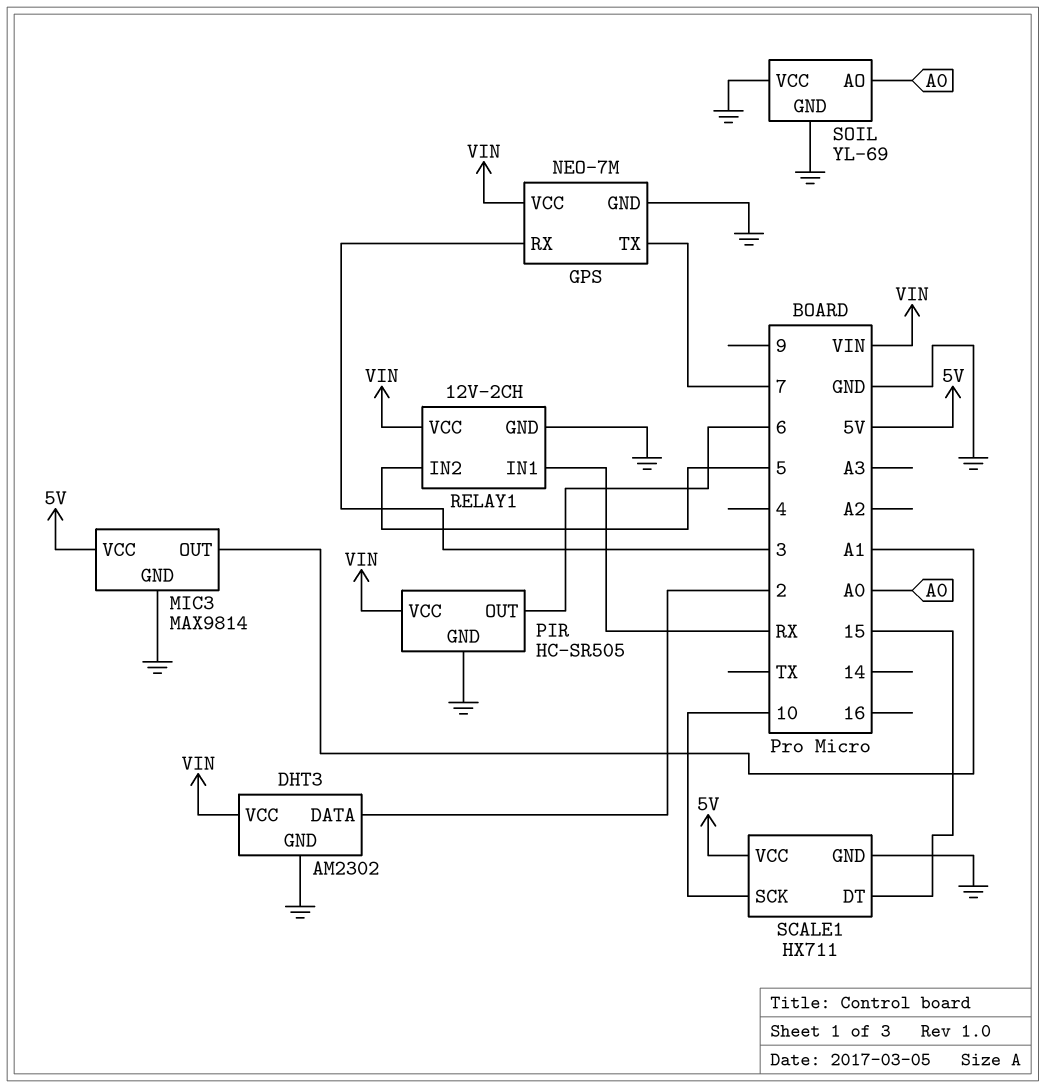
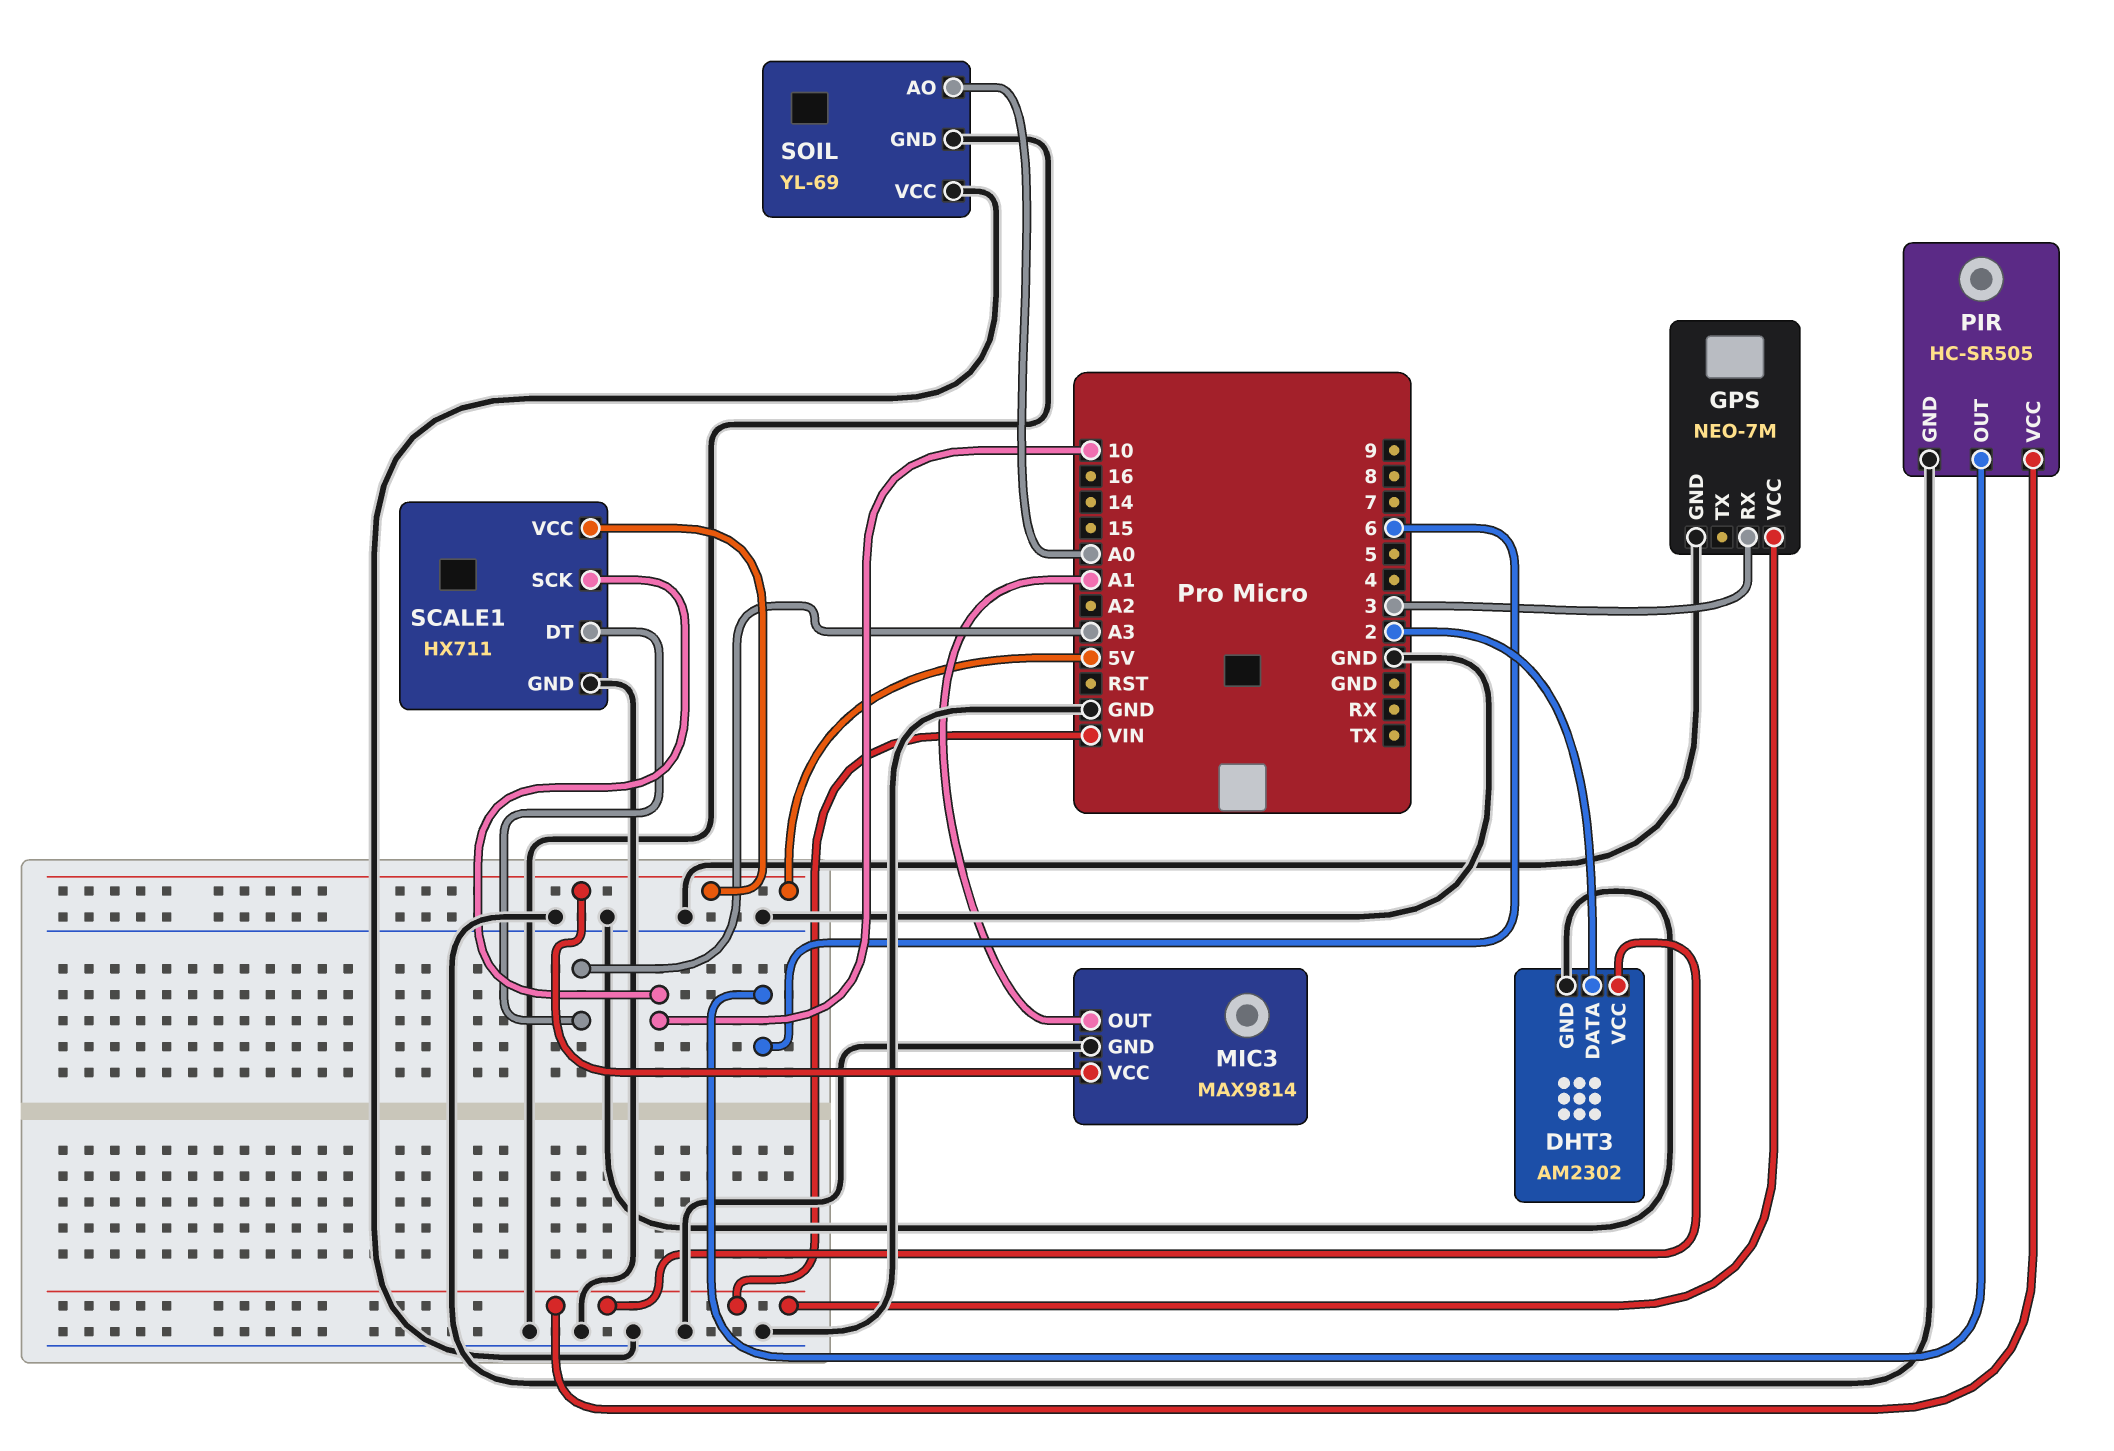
GPS pin TX: 7 -> none
RELAY1: 12V-2CH -> none
RELAY1 pin GND: GND -> none
RELAY1 pin IN1: RX -> none
RELAY1 pin IN2: 5 -> none
RELAY1 pin VCC: VIN -> none
SCALE1 pin DT: 15 -> A3

